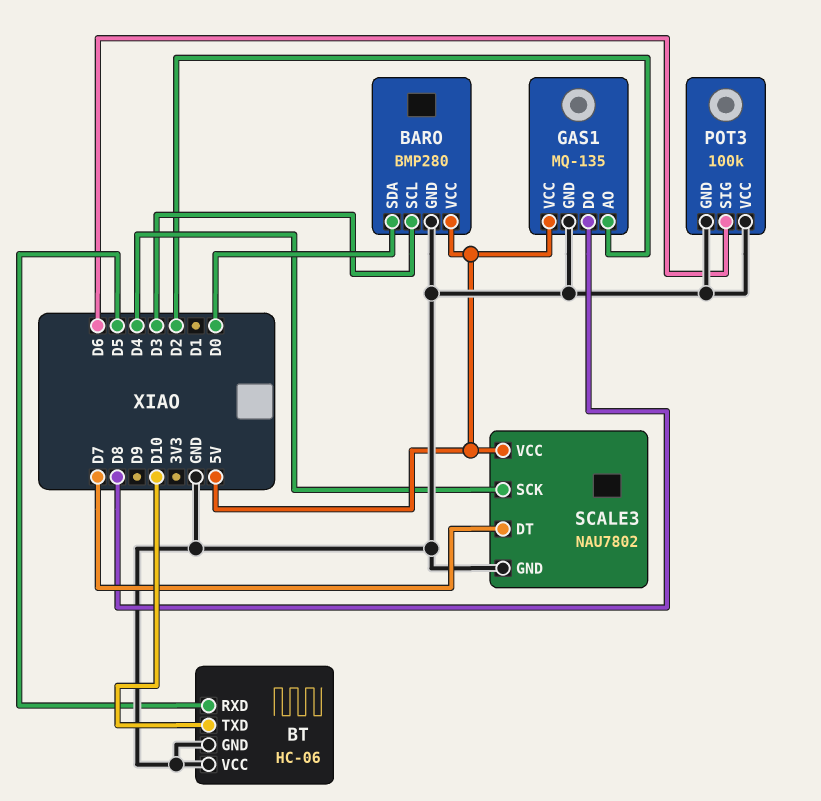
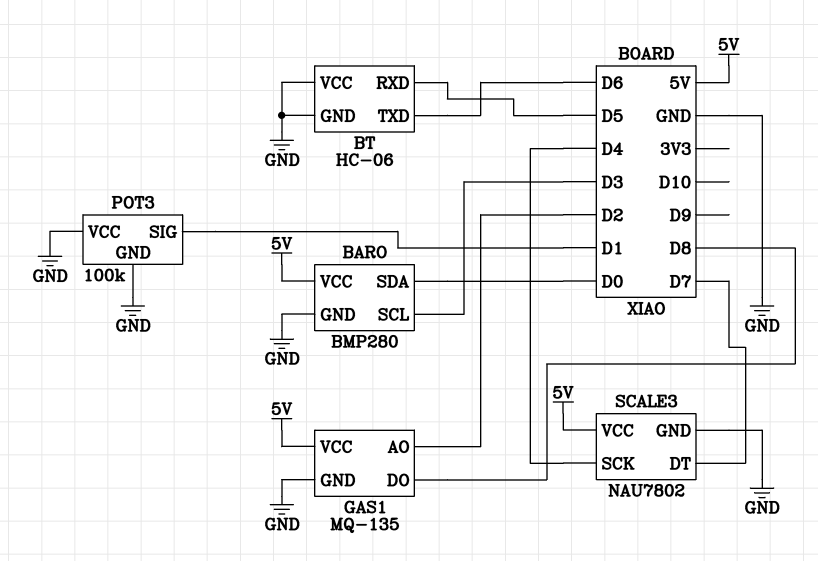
BT pin TXD: D10 -> D6
POT3 pin SIG: D6 -> D1

